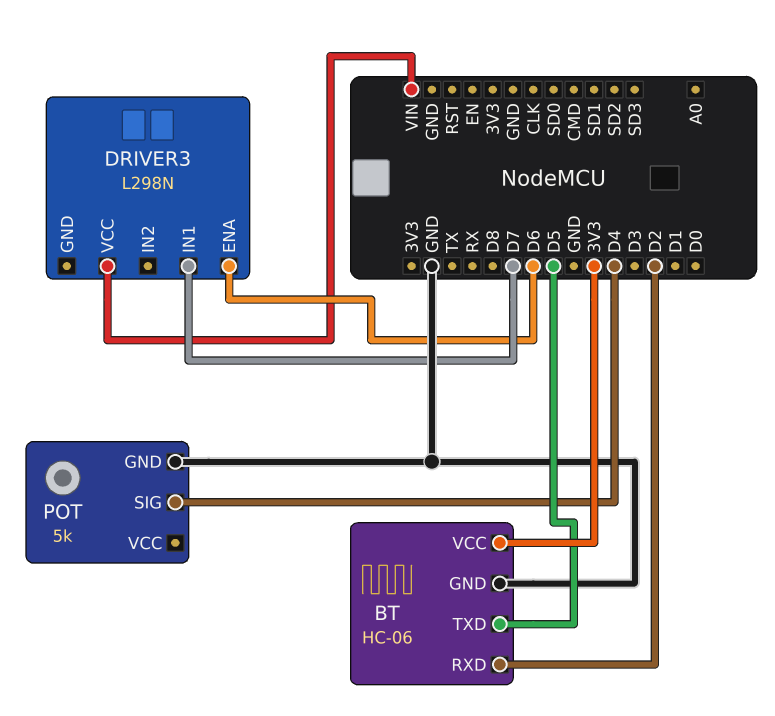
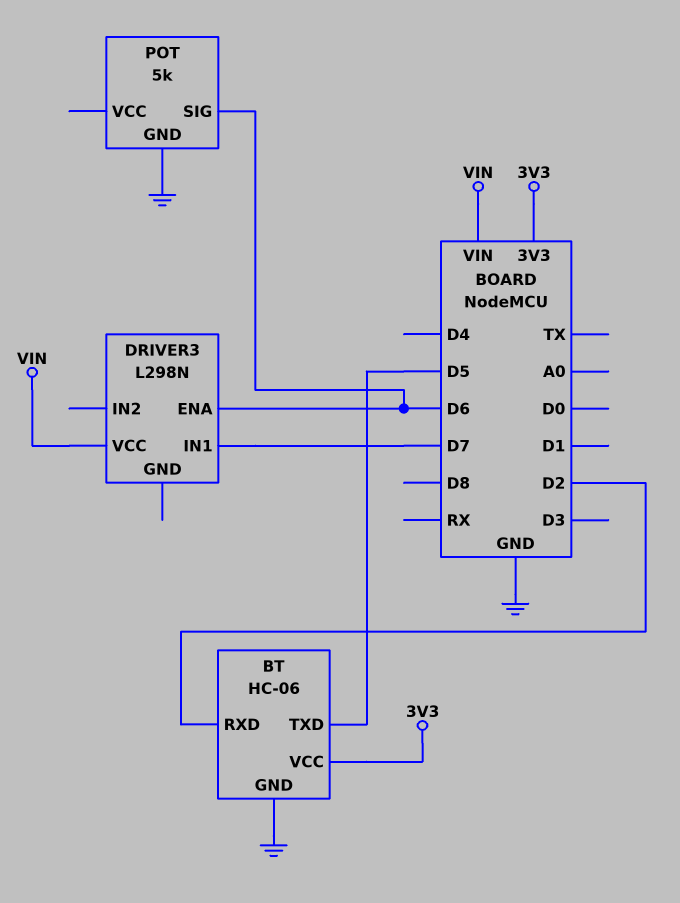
POT pin SIG: D4 -> D6

